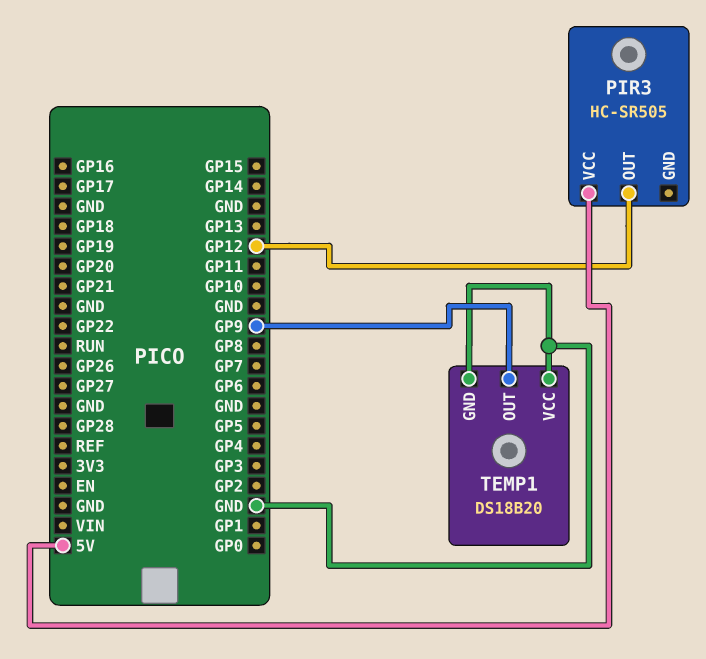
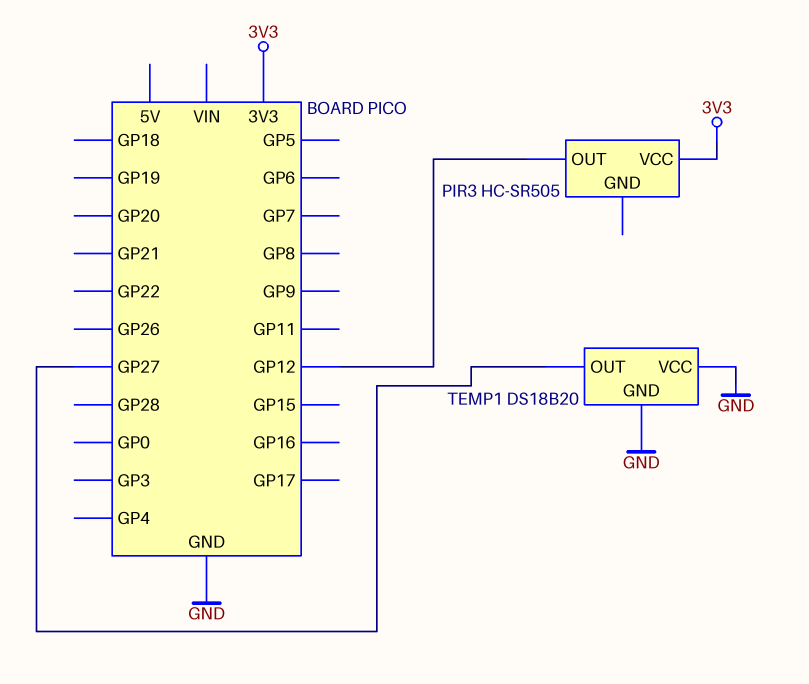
PIR3 pin VCC: 5V -> 3V3
TEMP1 pin OUT: GP9 -> GP27

